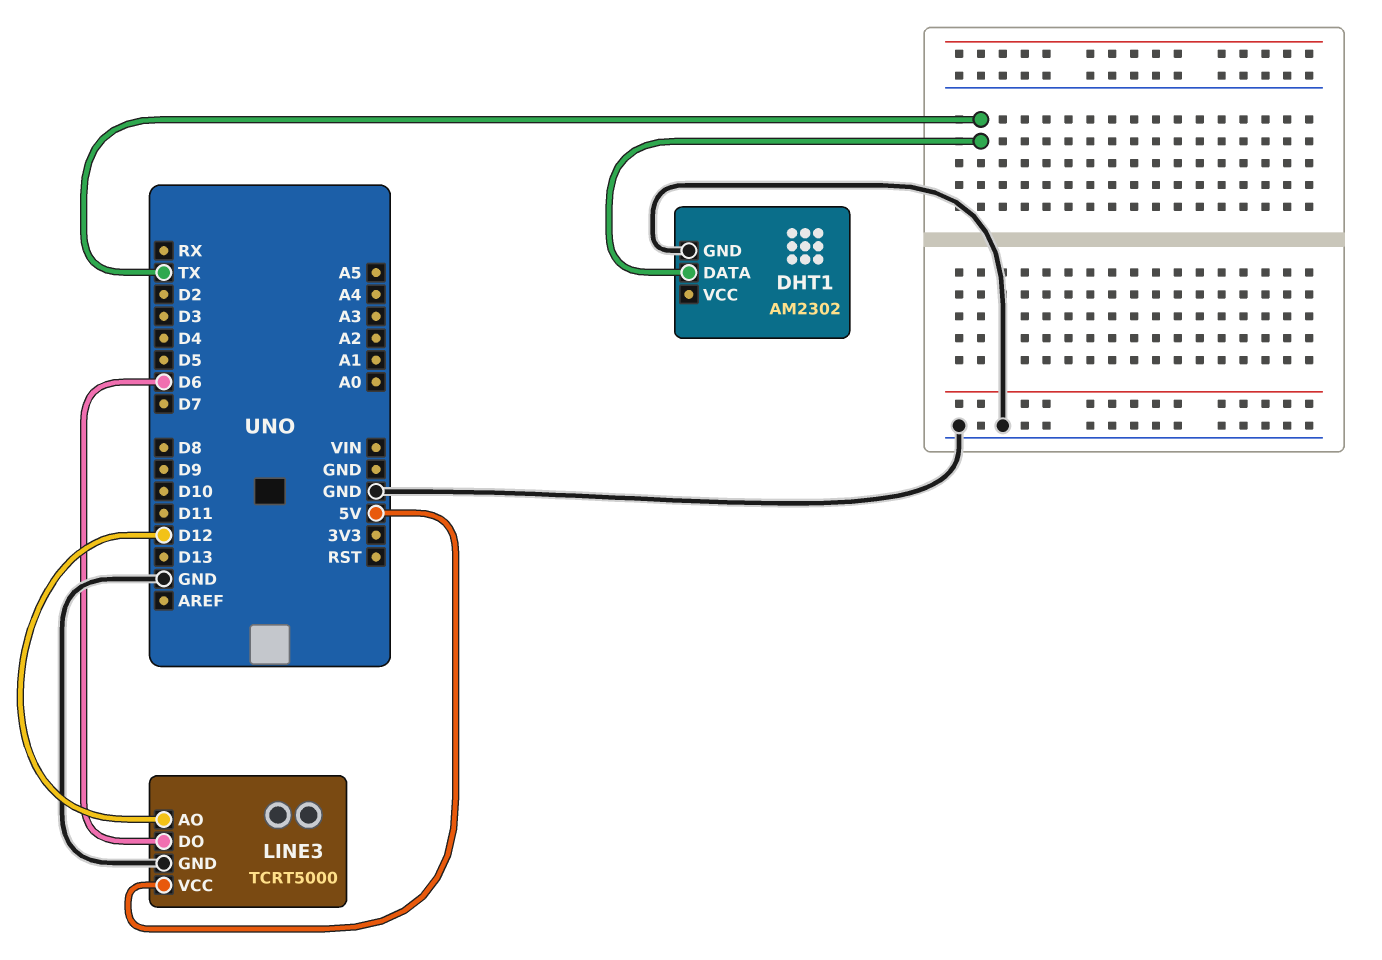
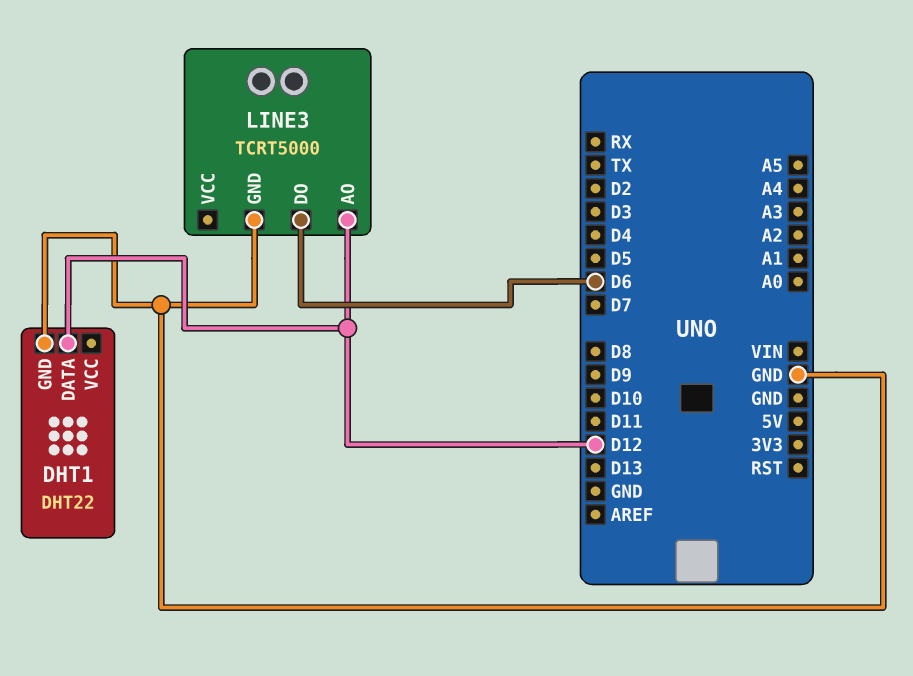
DHT1: AM2302 -> DHT22
DHT1 pin DATA: TX -> D12
LINE3 pin VCC: 5V -> none

